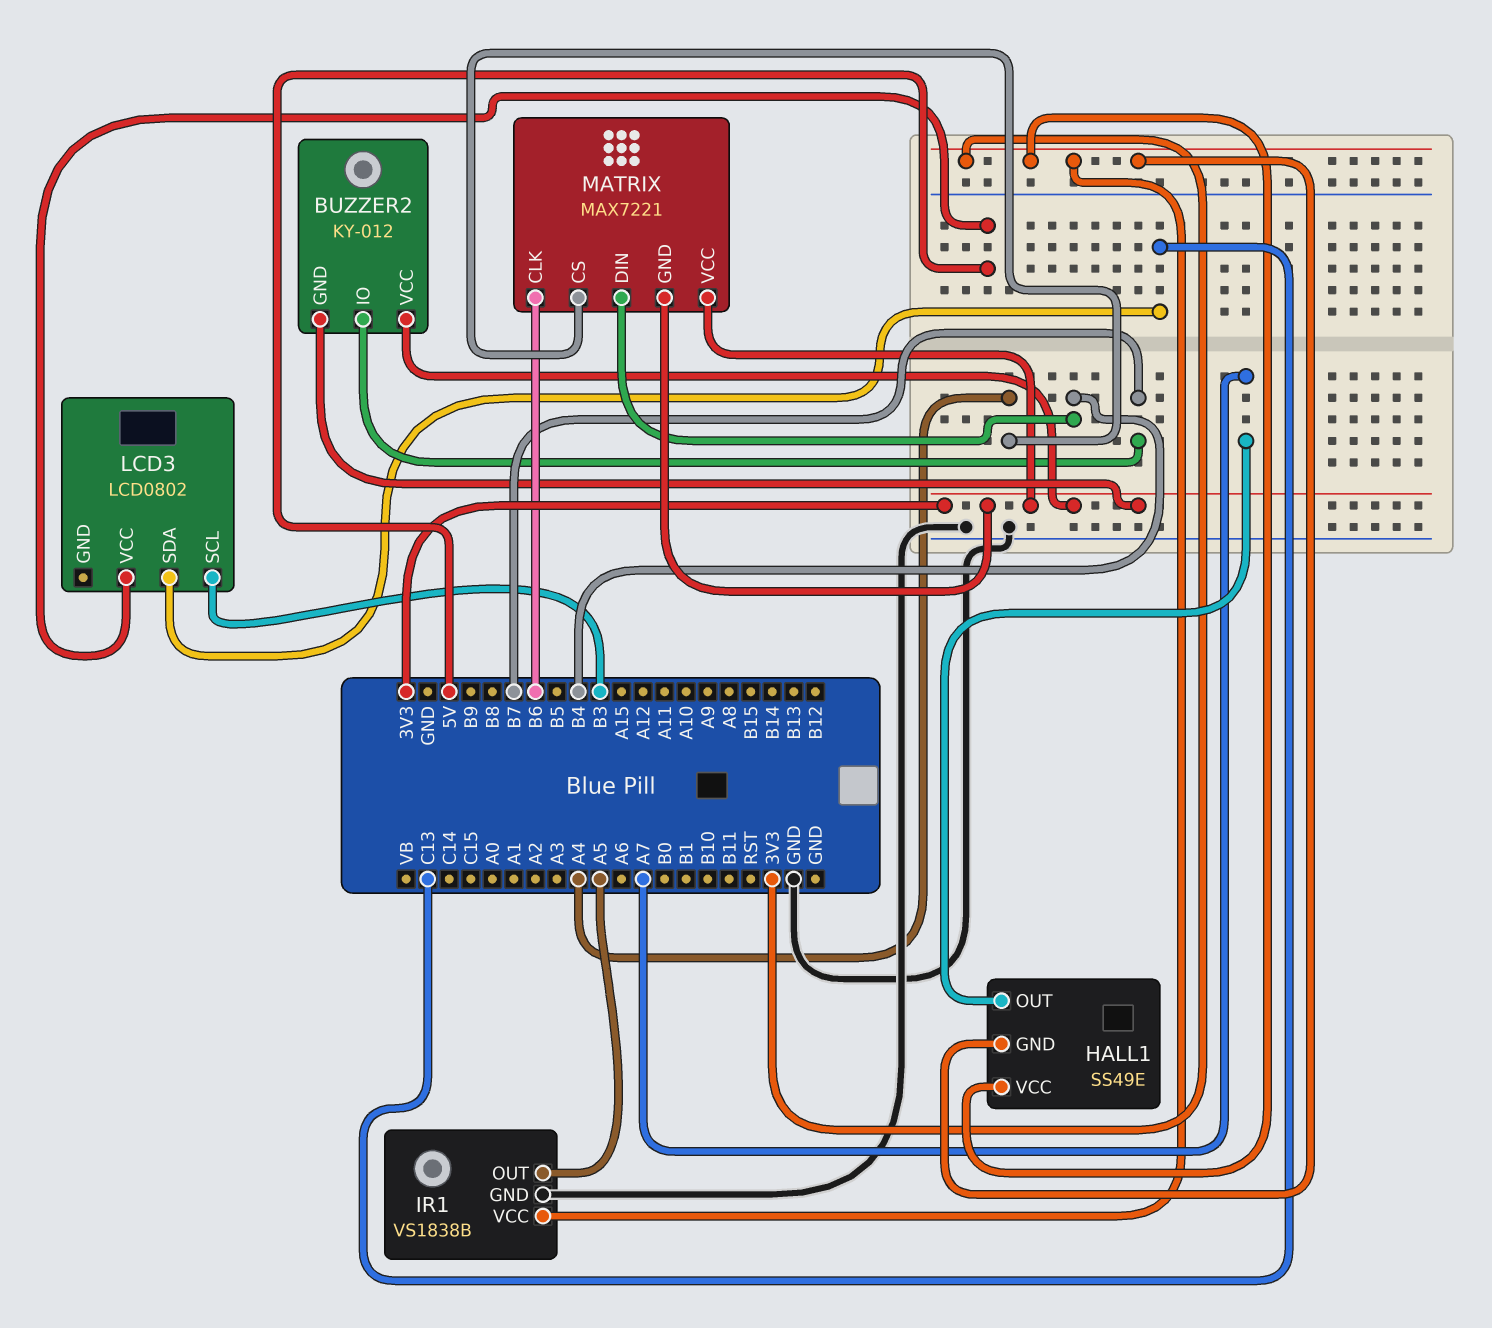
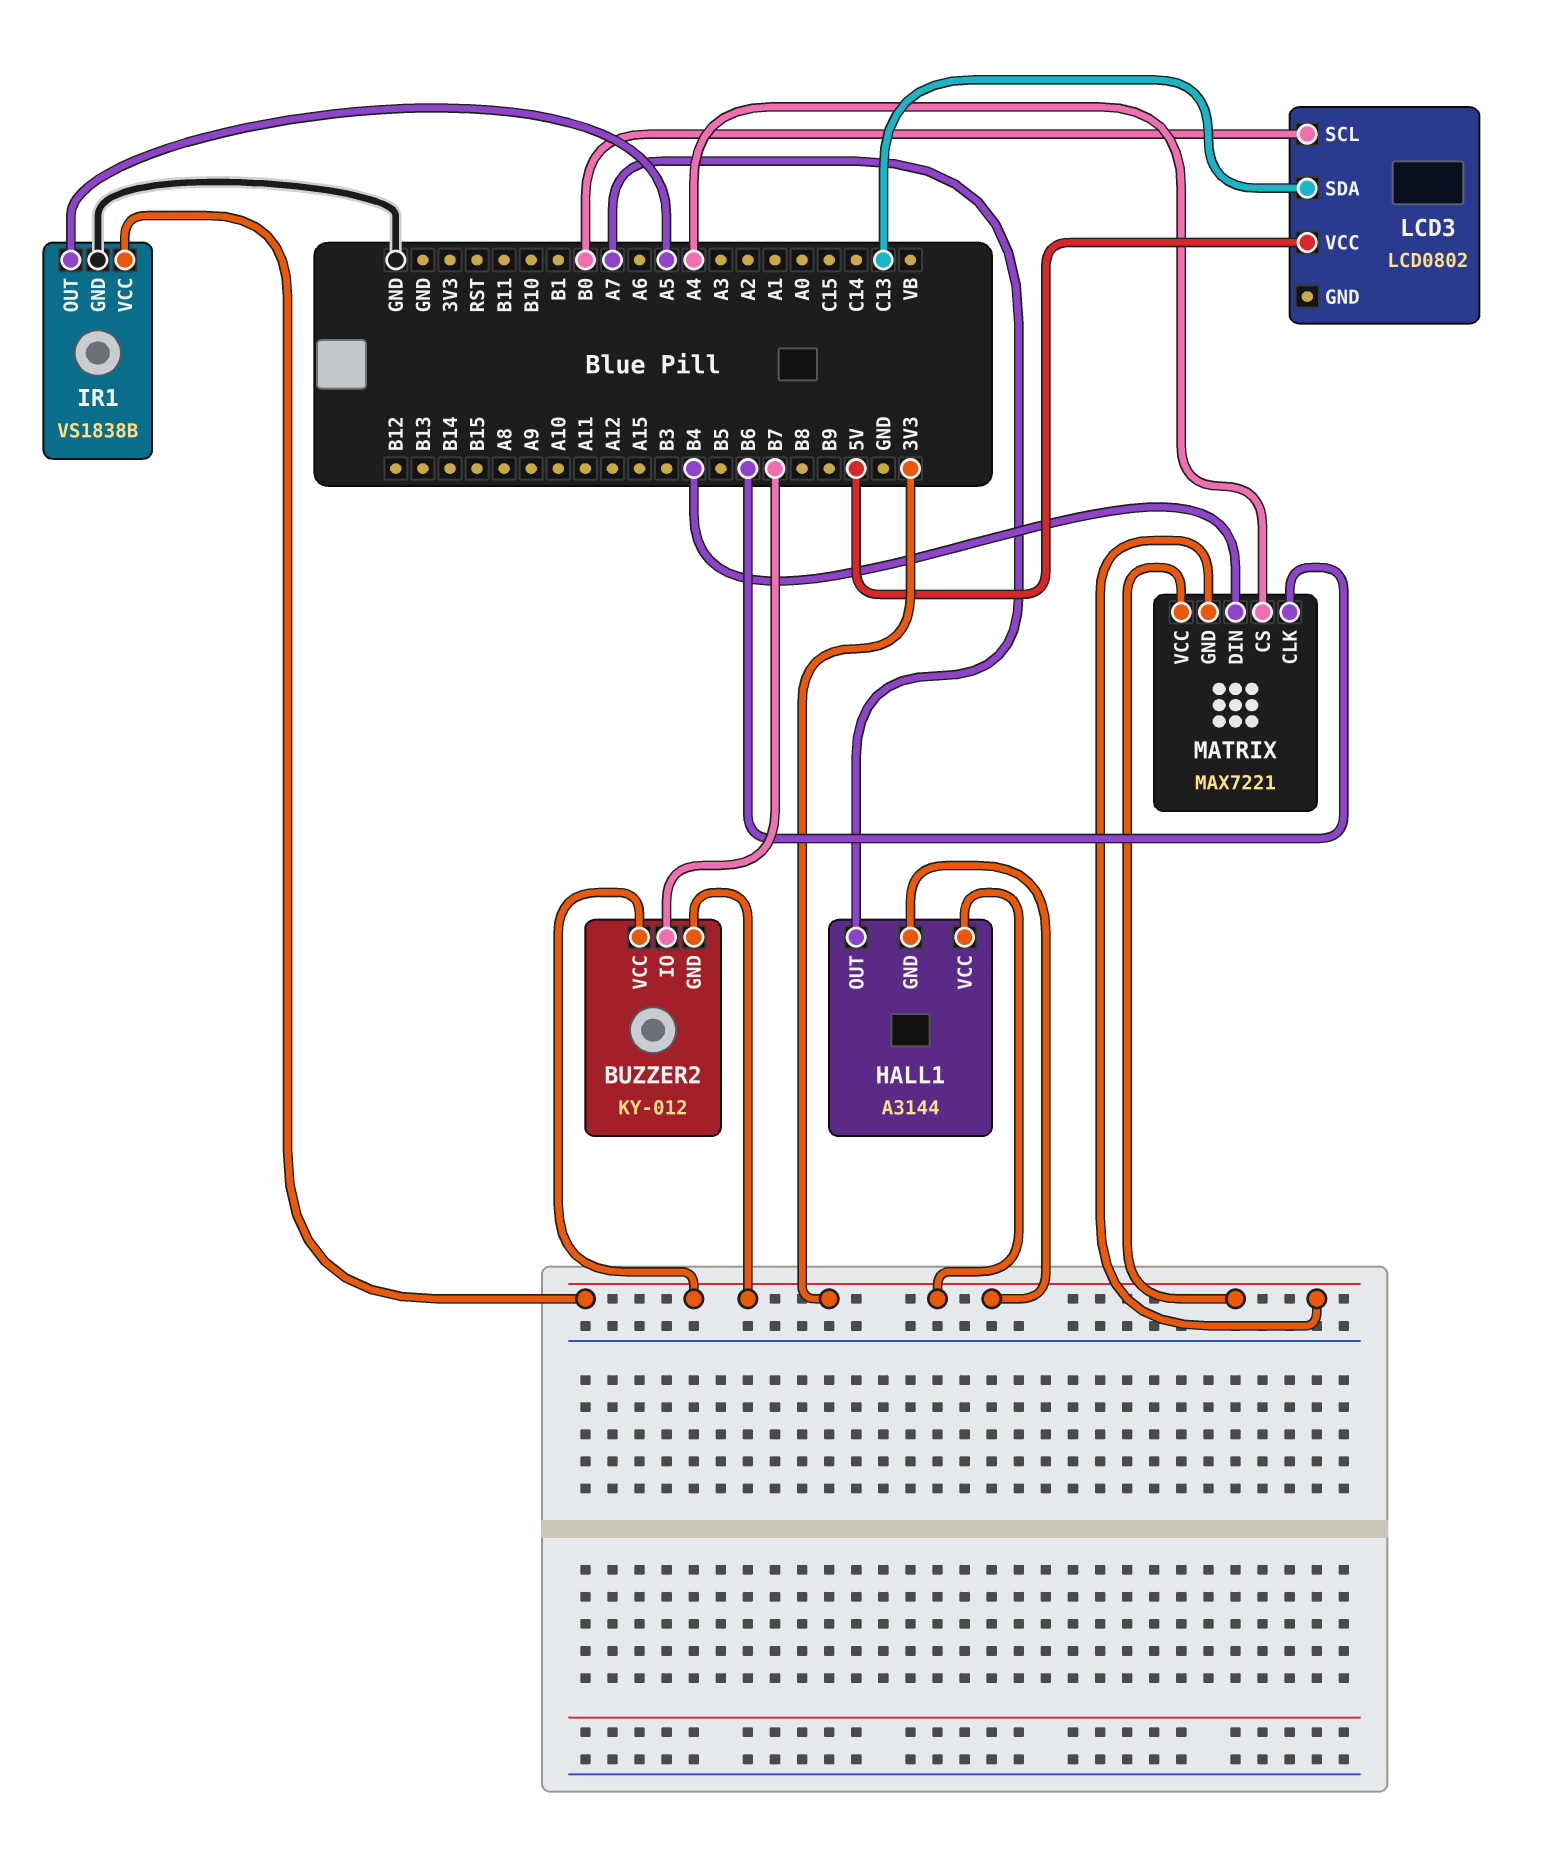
HALL1: SS49E -> A3144
LCD3 pin SCL: B3 -> B0

